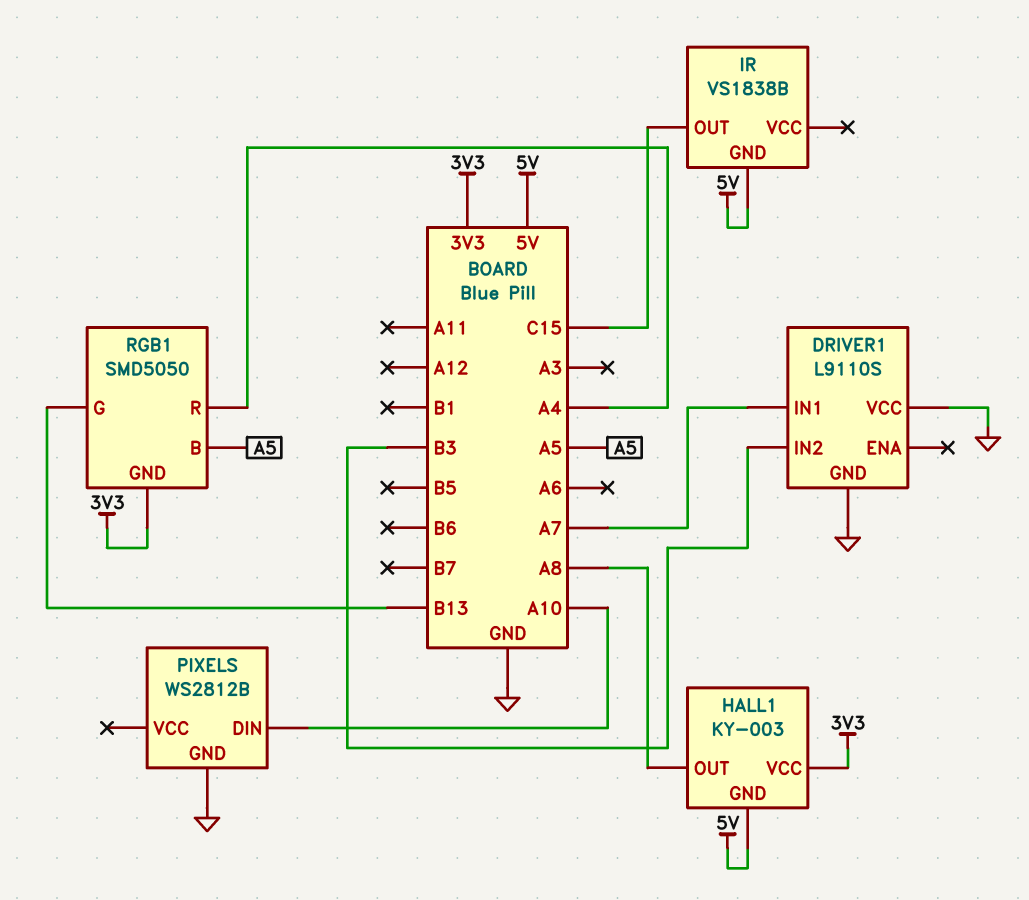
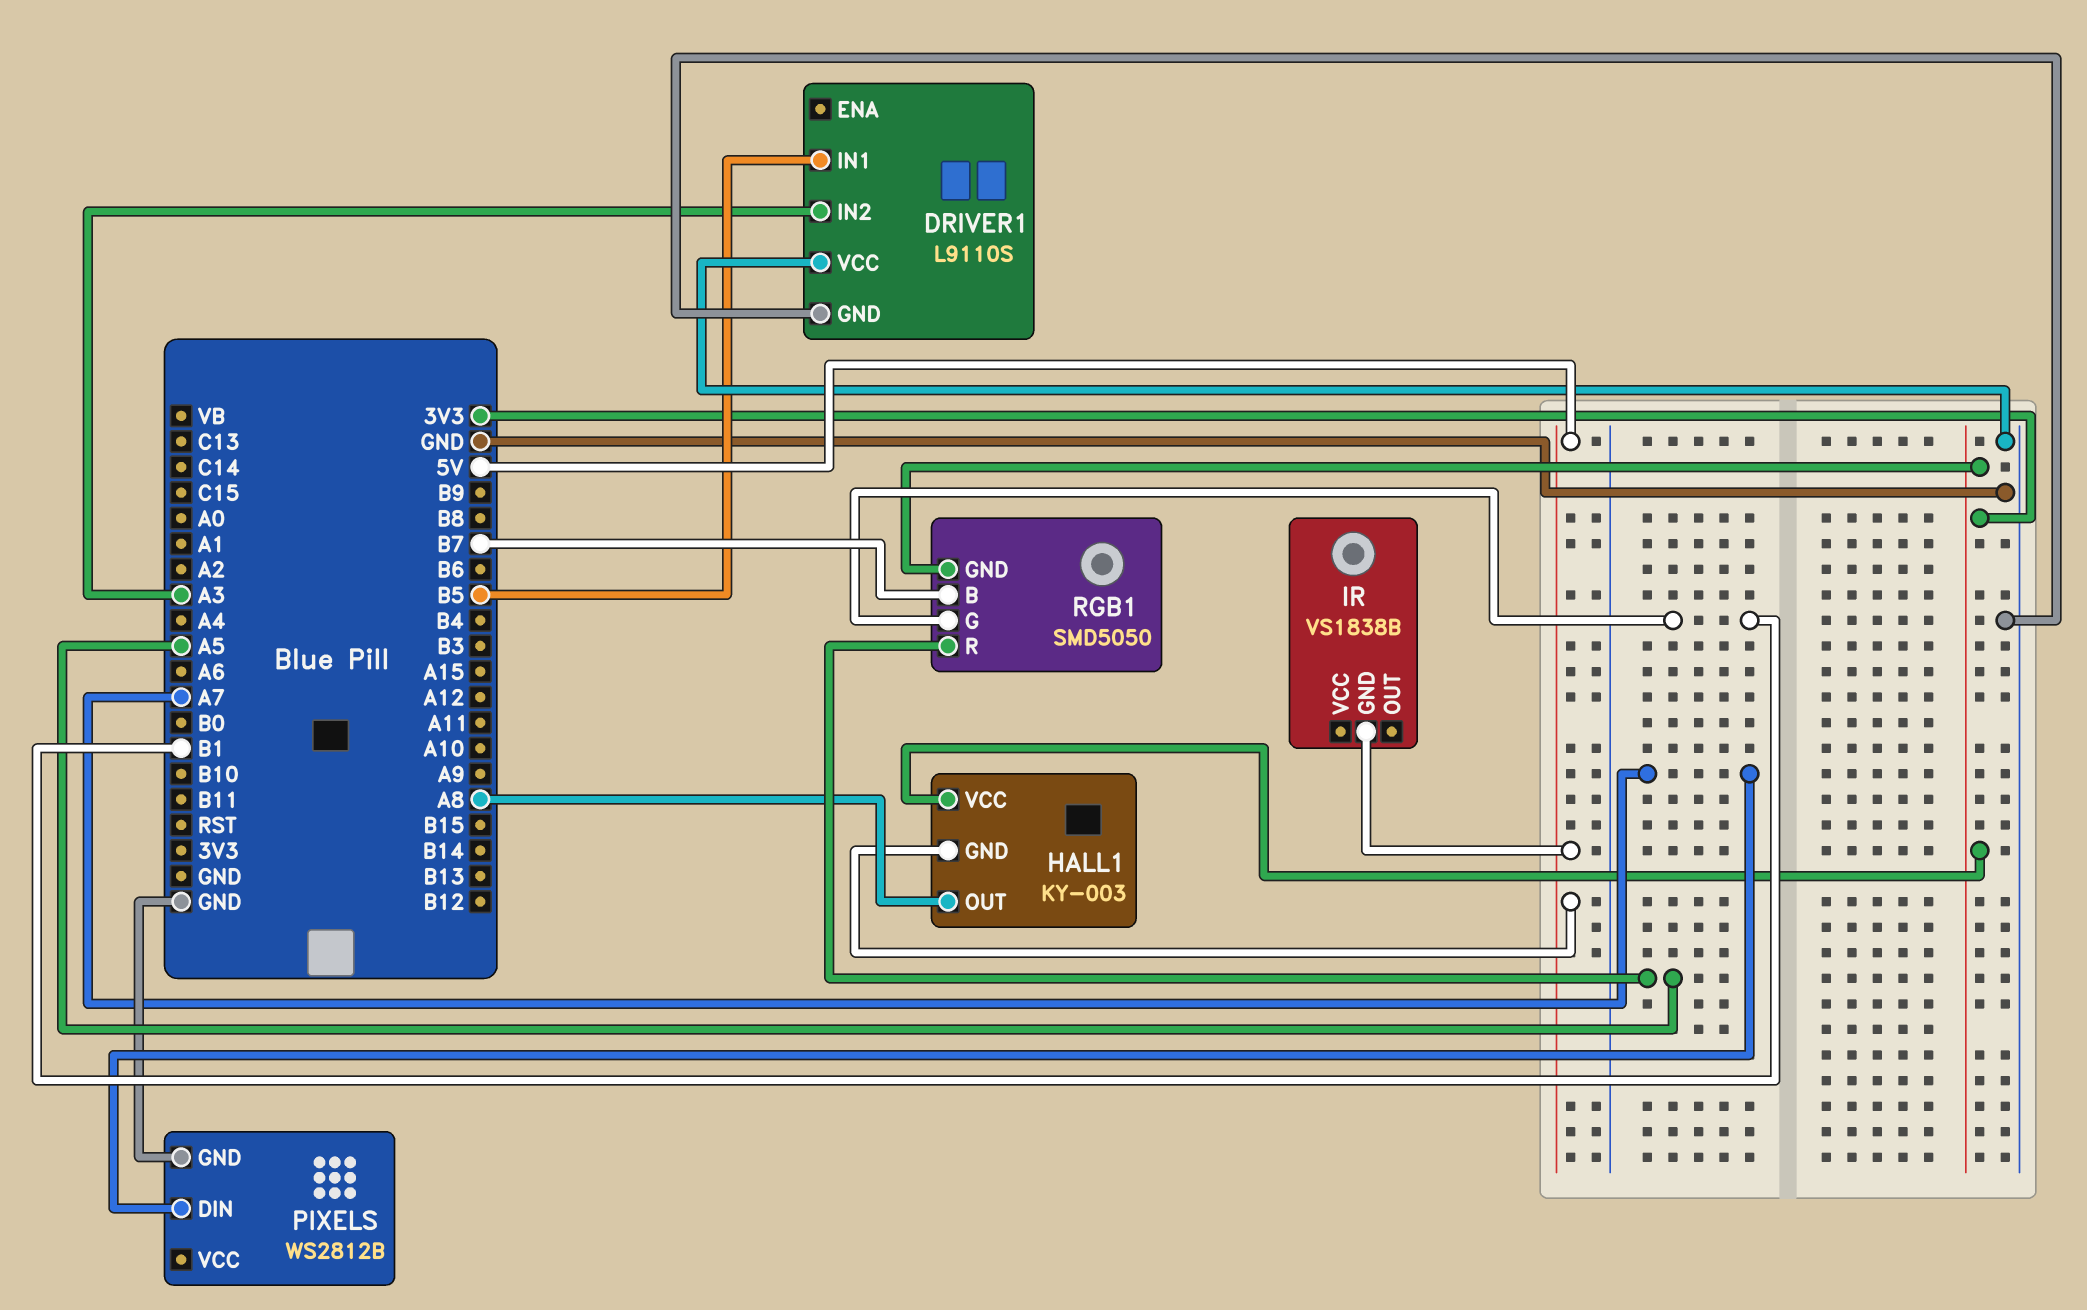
DRIVER1 pin IN1: A7 -> B5
DRIVER1 pin IN2: B3 -> A3
IR pin OUT: C15 -> none
PIXELS pin DIN: A10 -> A7
RGB1 pin B: A5 -> B7
RGB1 pin G: B13 -> B1
RGB1 pin R: A4 -> A5

